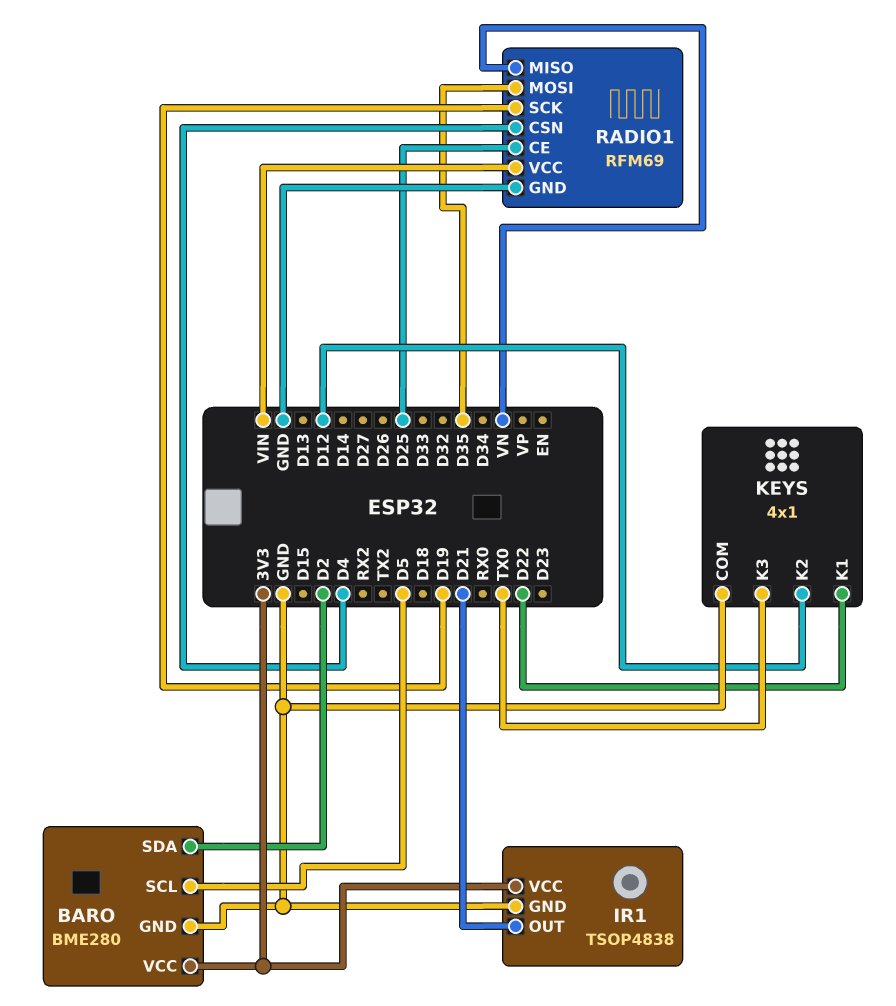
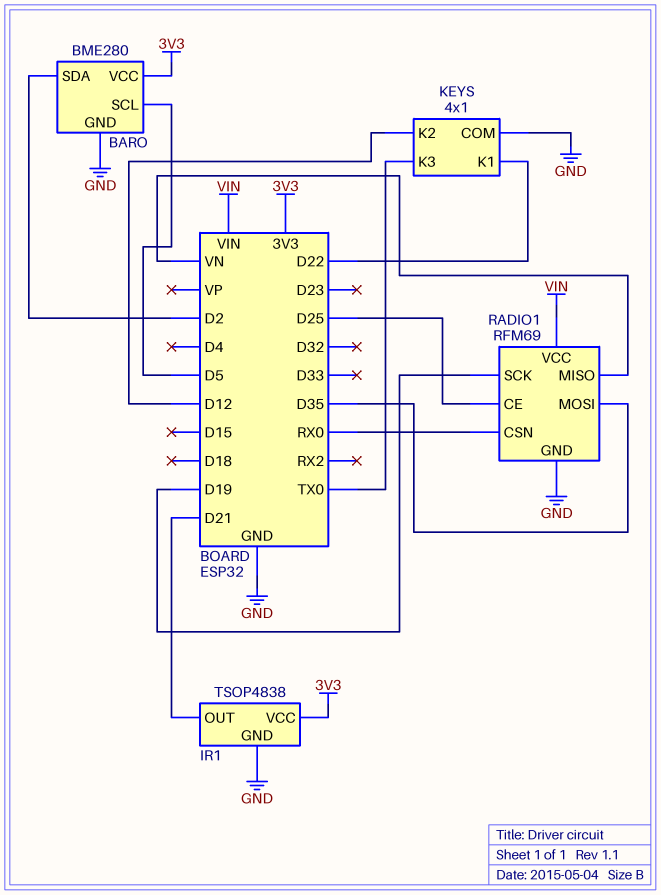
RADIO1 pin CSN: D4 -> RX0

